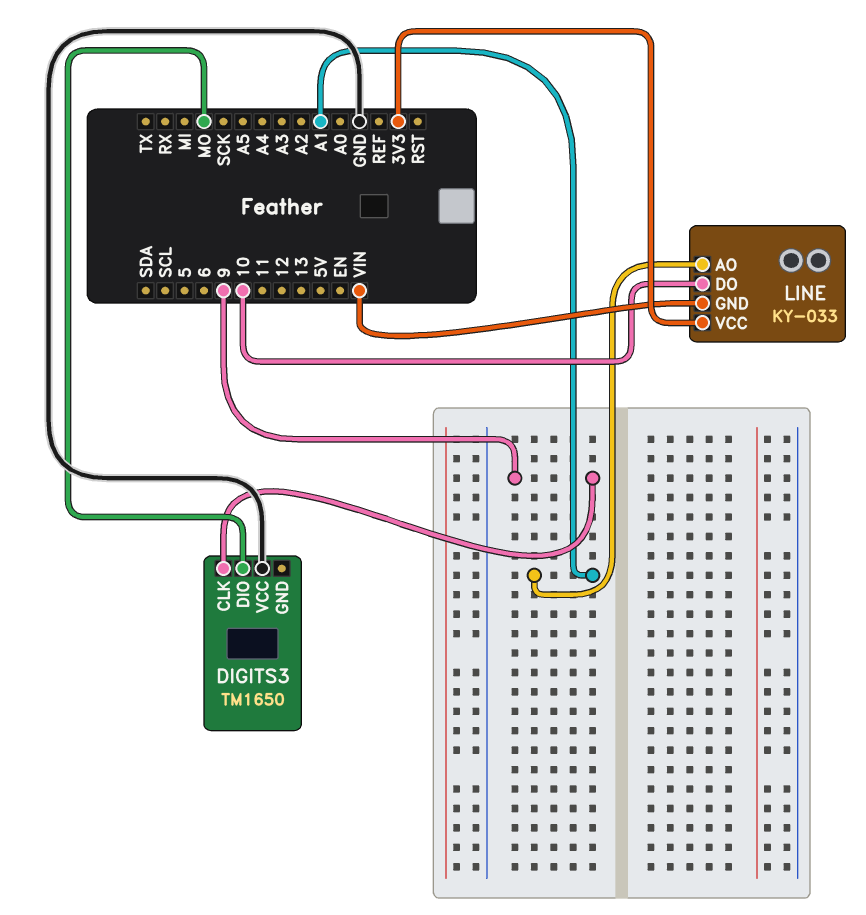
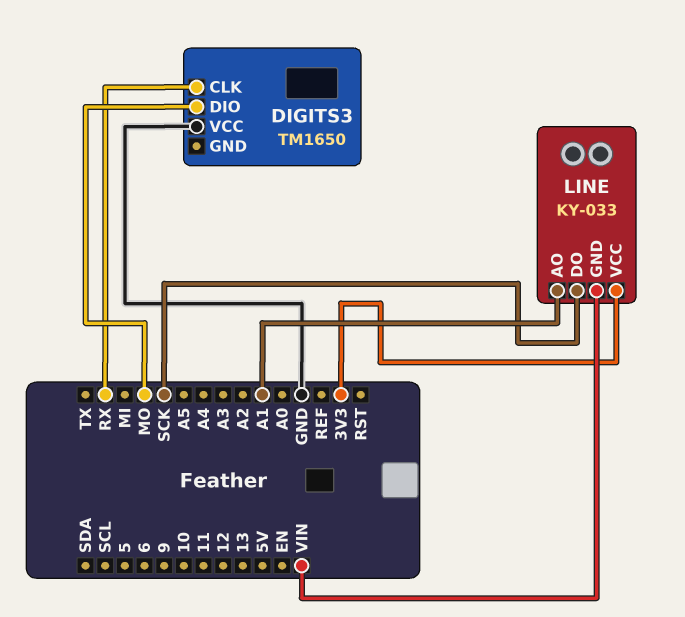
DIGITS3 pin CLK: 9 -> RX
LINE pin DO: 10 -> SCK

